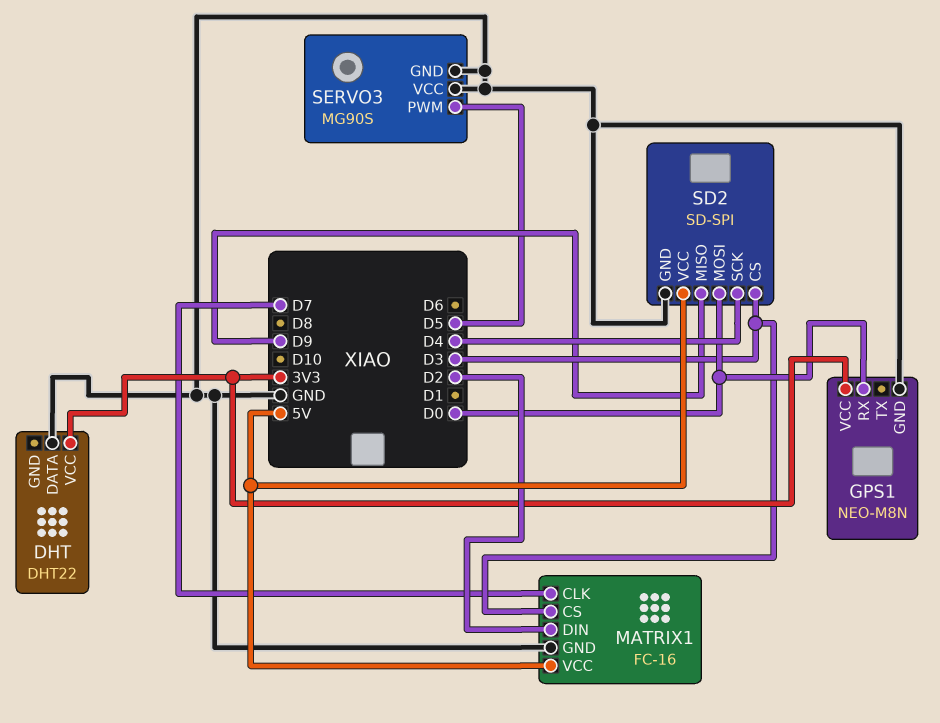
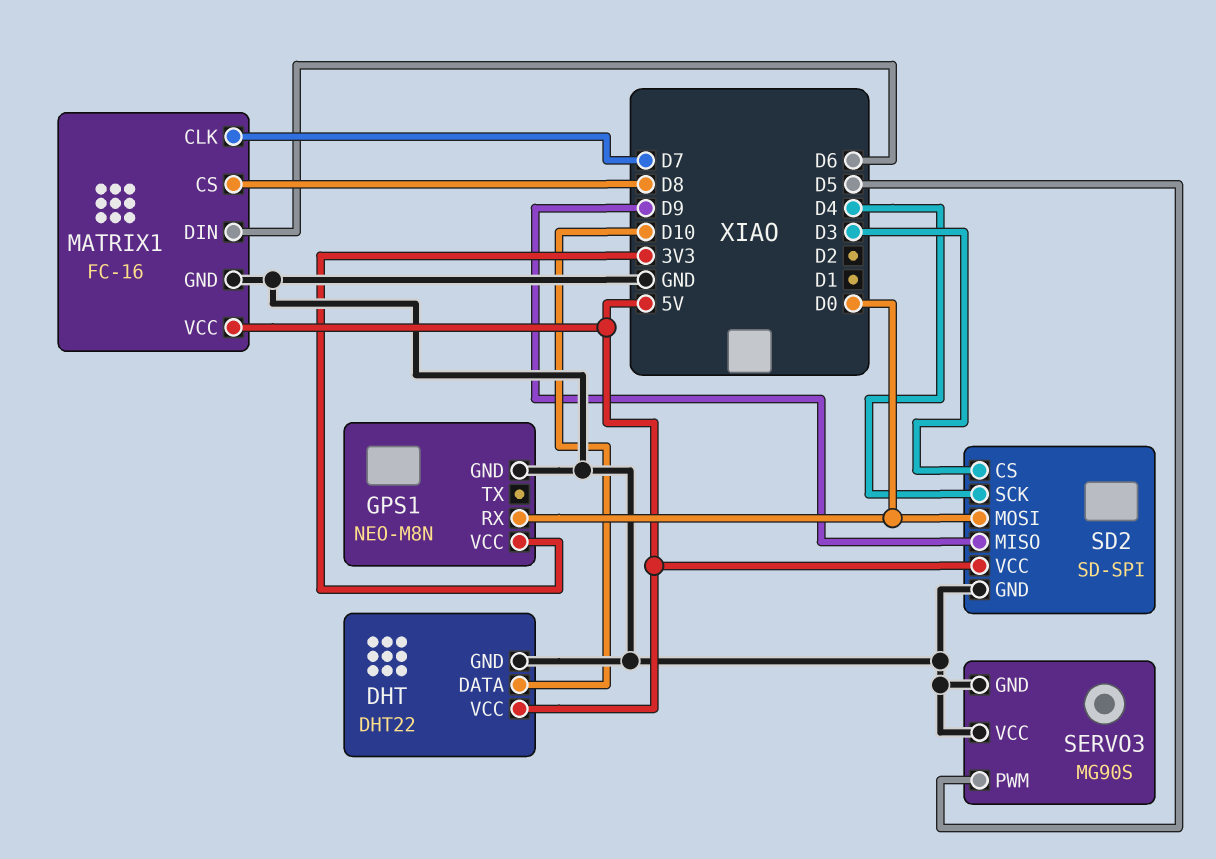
DHT pin DATA: GND -> D10
DHT pin GND: none -> GND
DHT pin VCC: 3V3 -> 5V
MATRIX1 pin CS: D3 -> D8
MATRIX1 pin DIN: D2 -> D6

